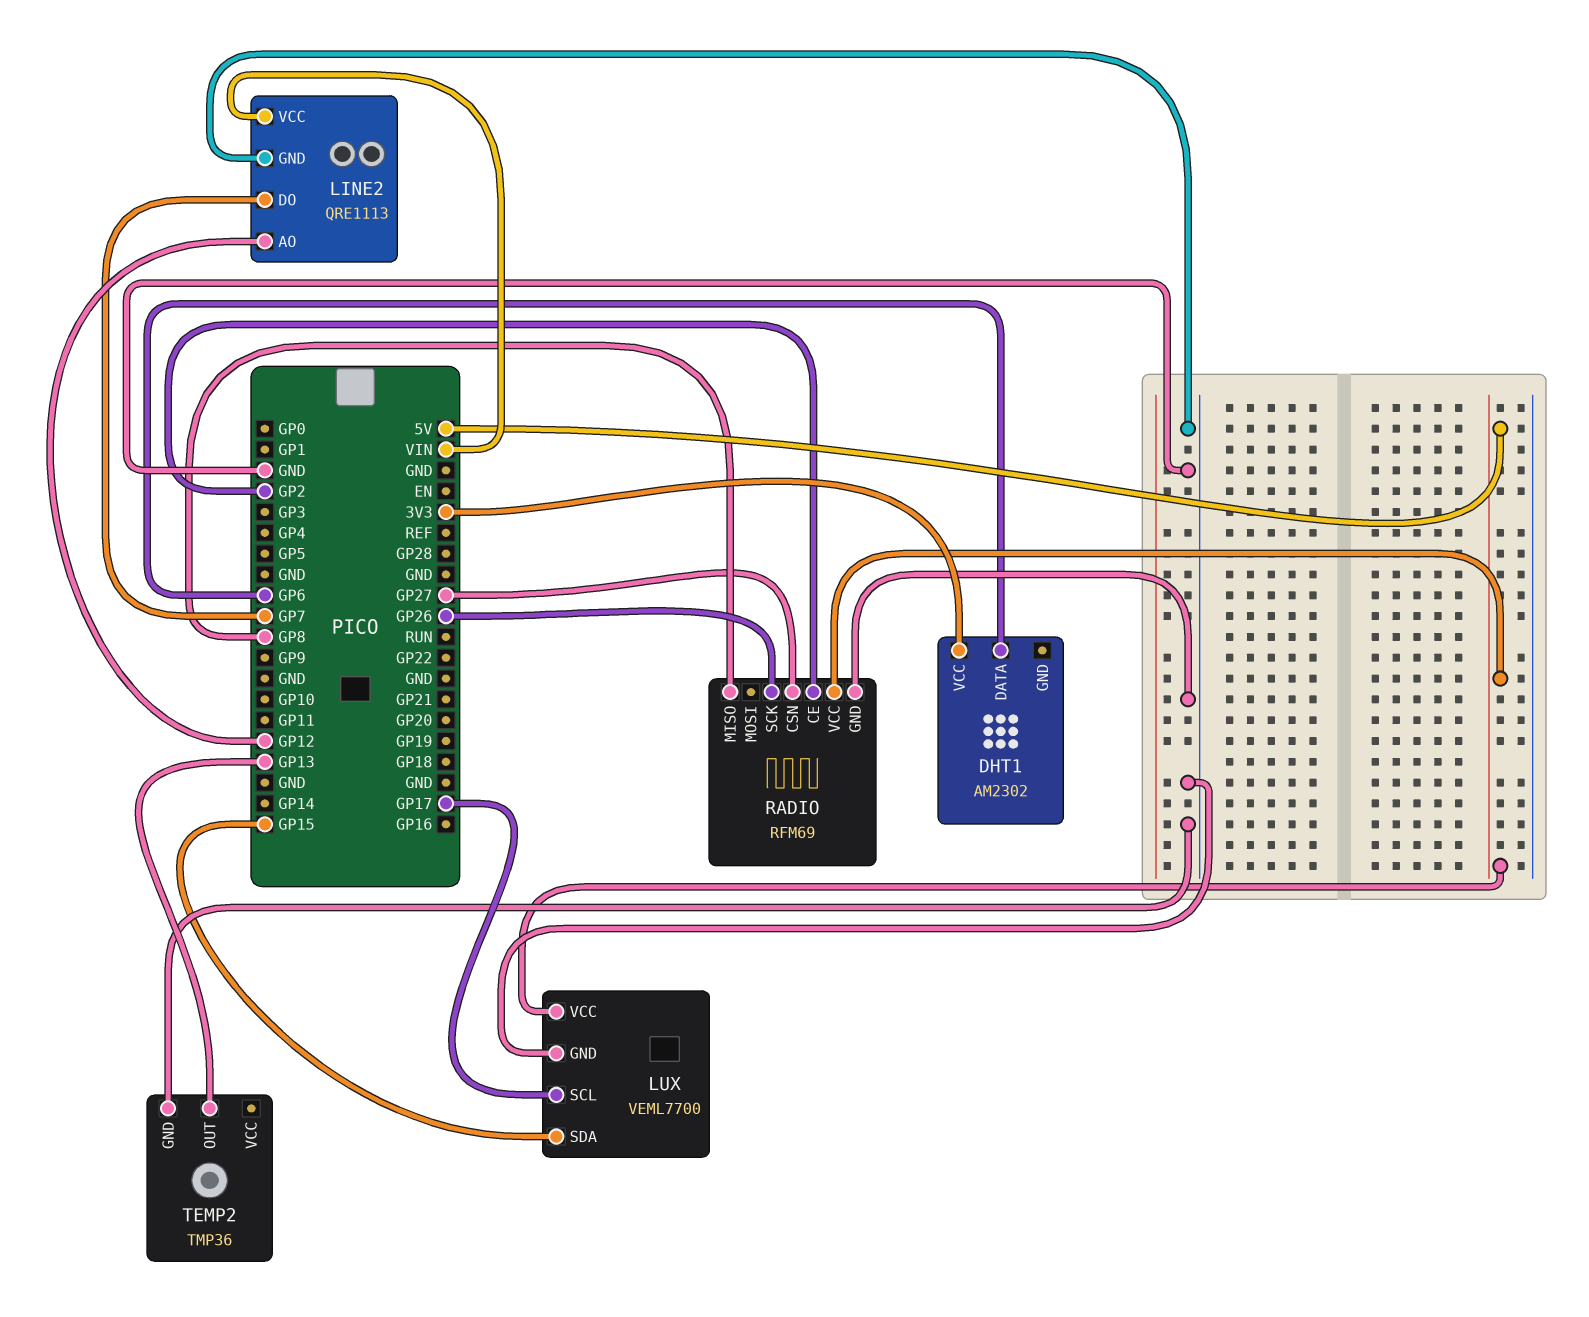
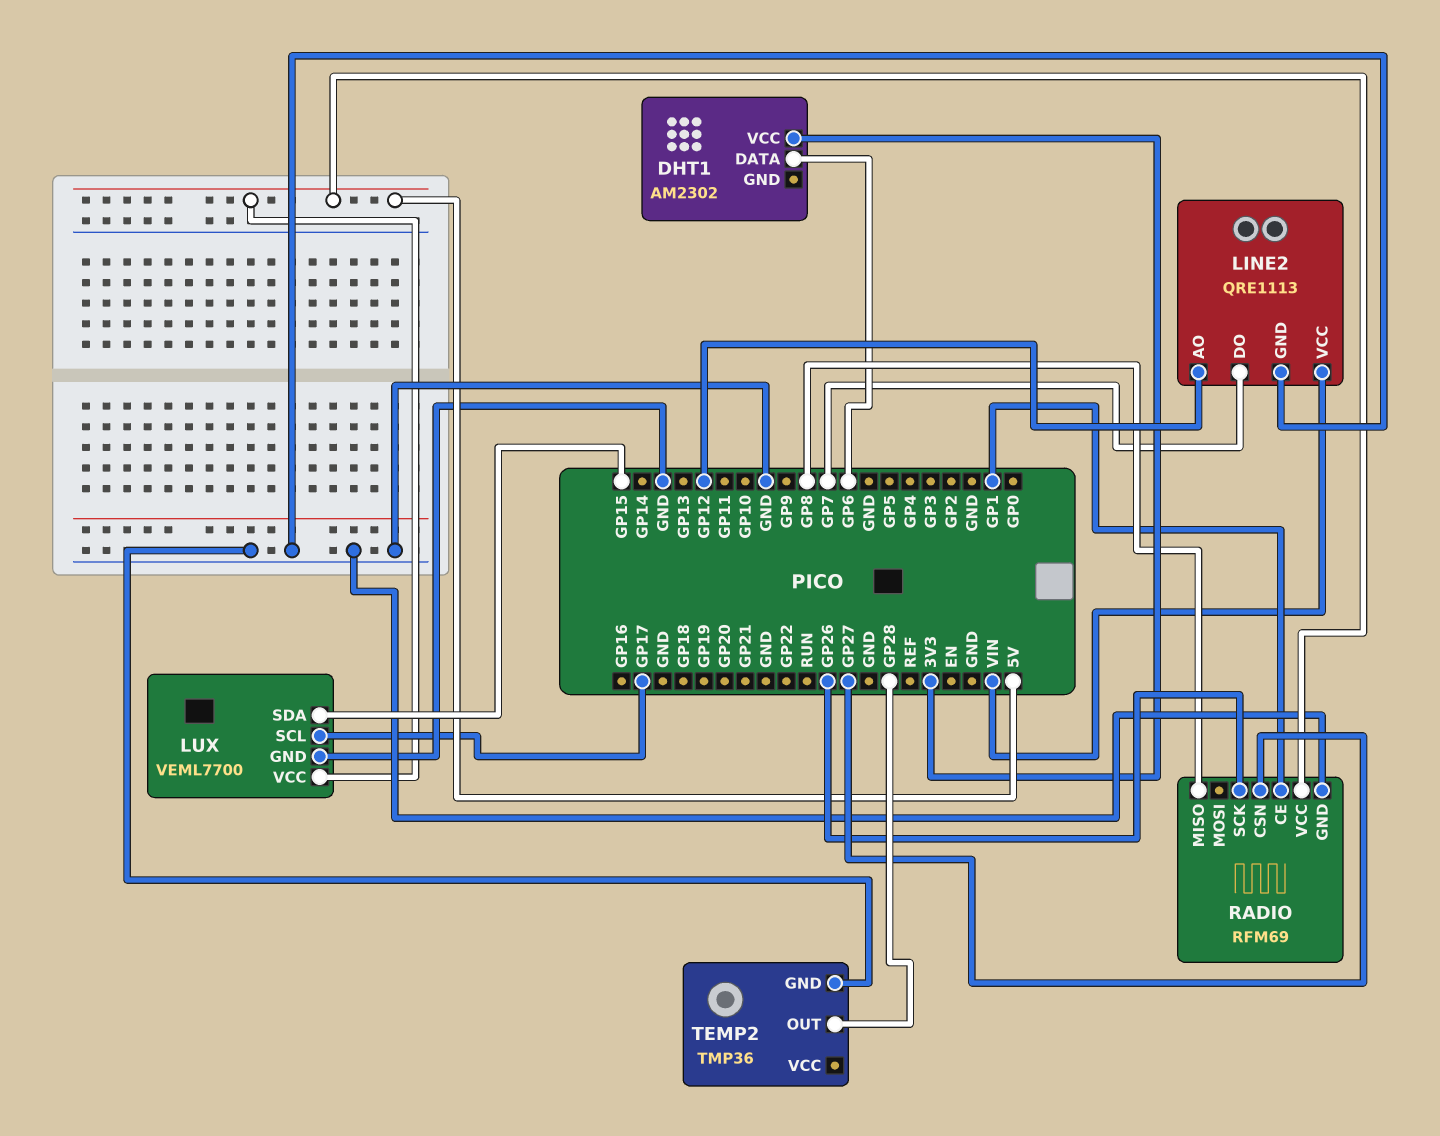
RADIO pin CE: GP2 -> GP1
TEMP2 pin OUT: GP13 -> GP28

